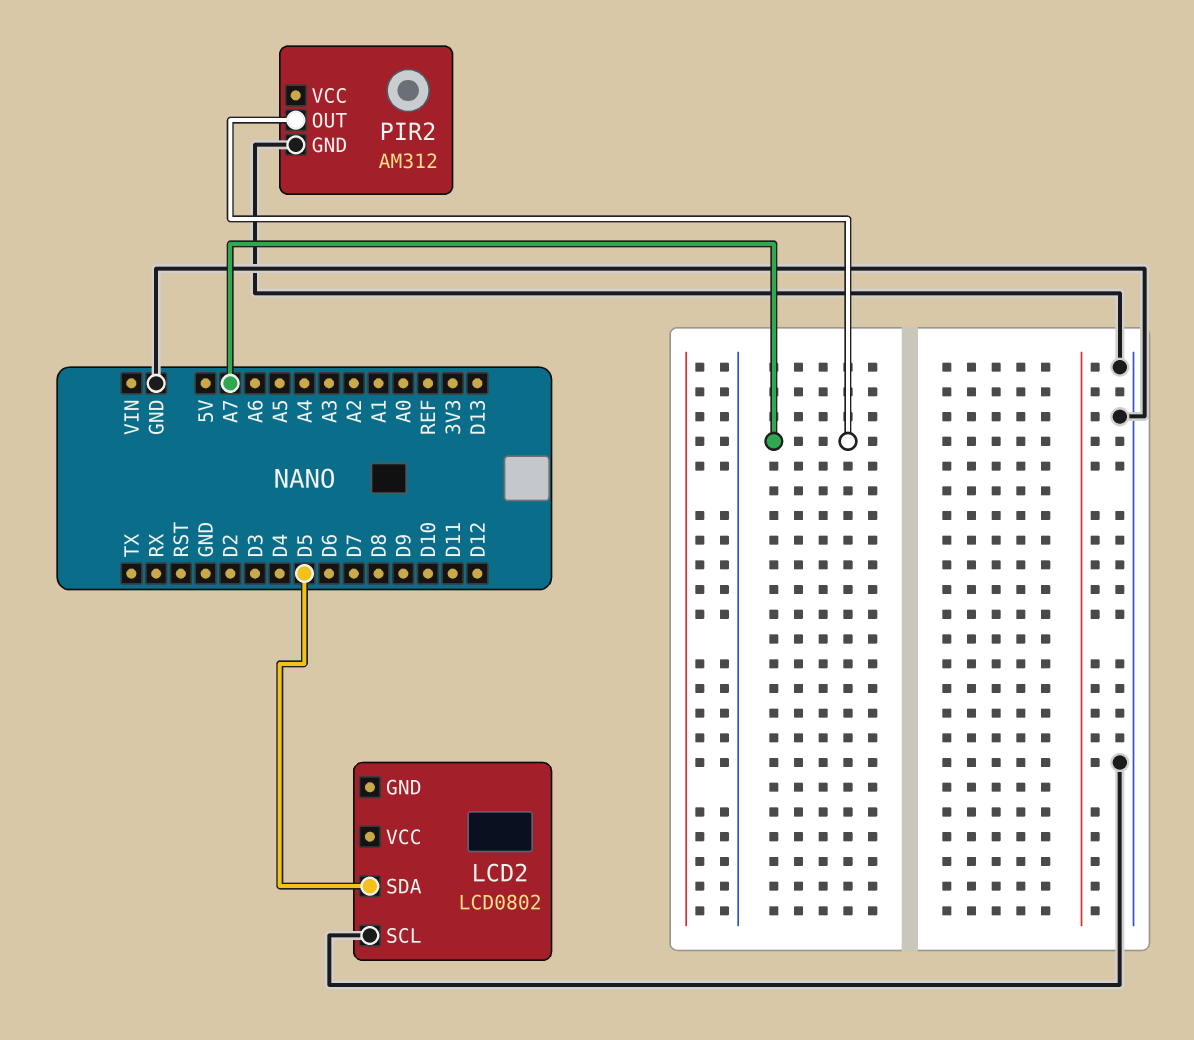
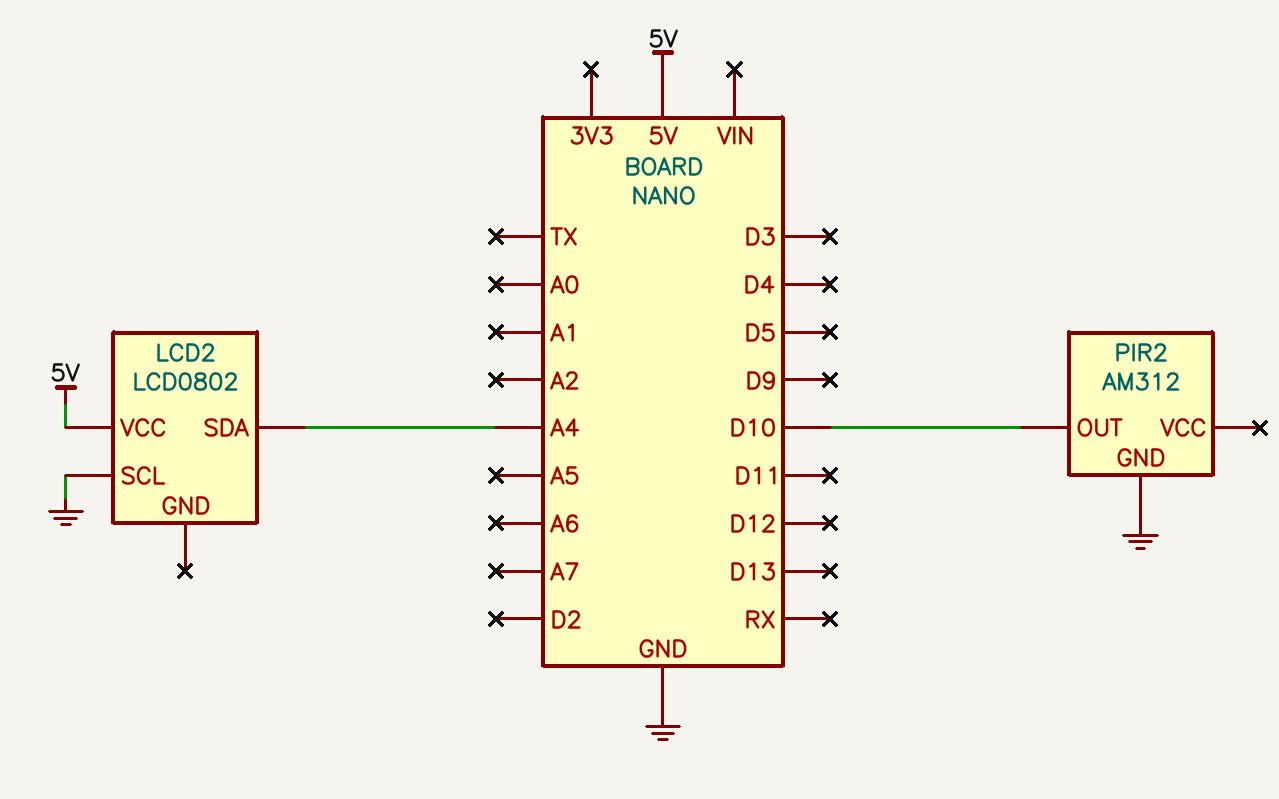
LCD2 pin SDA: D5 -> A4
LCD2 pin VCC: none -> 5V
PIR2 pin OUT: A7 -> D10

